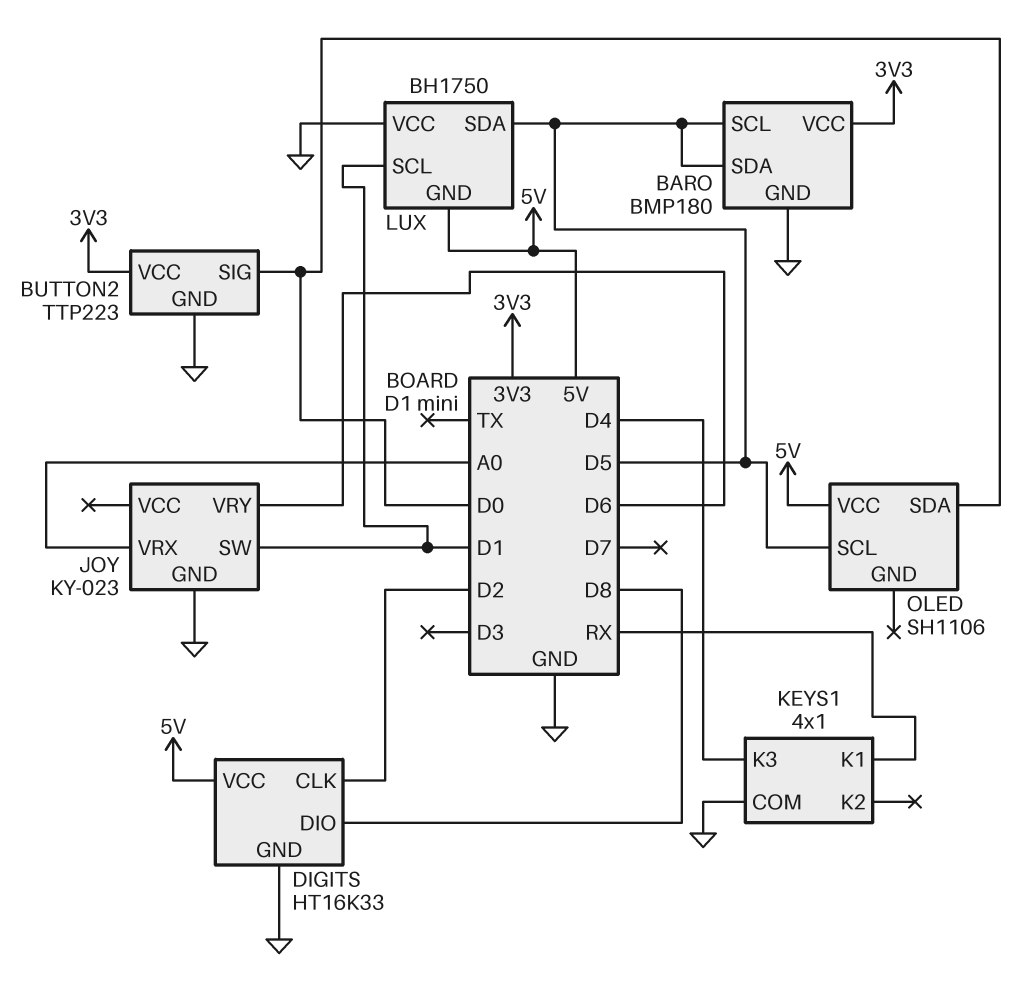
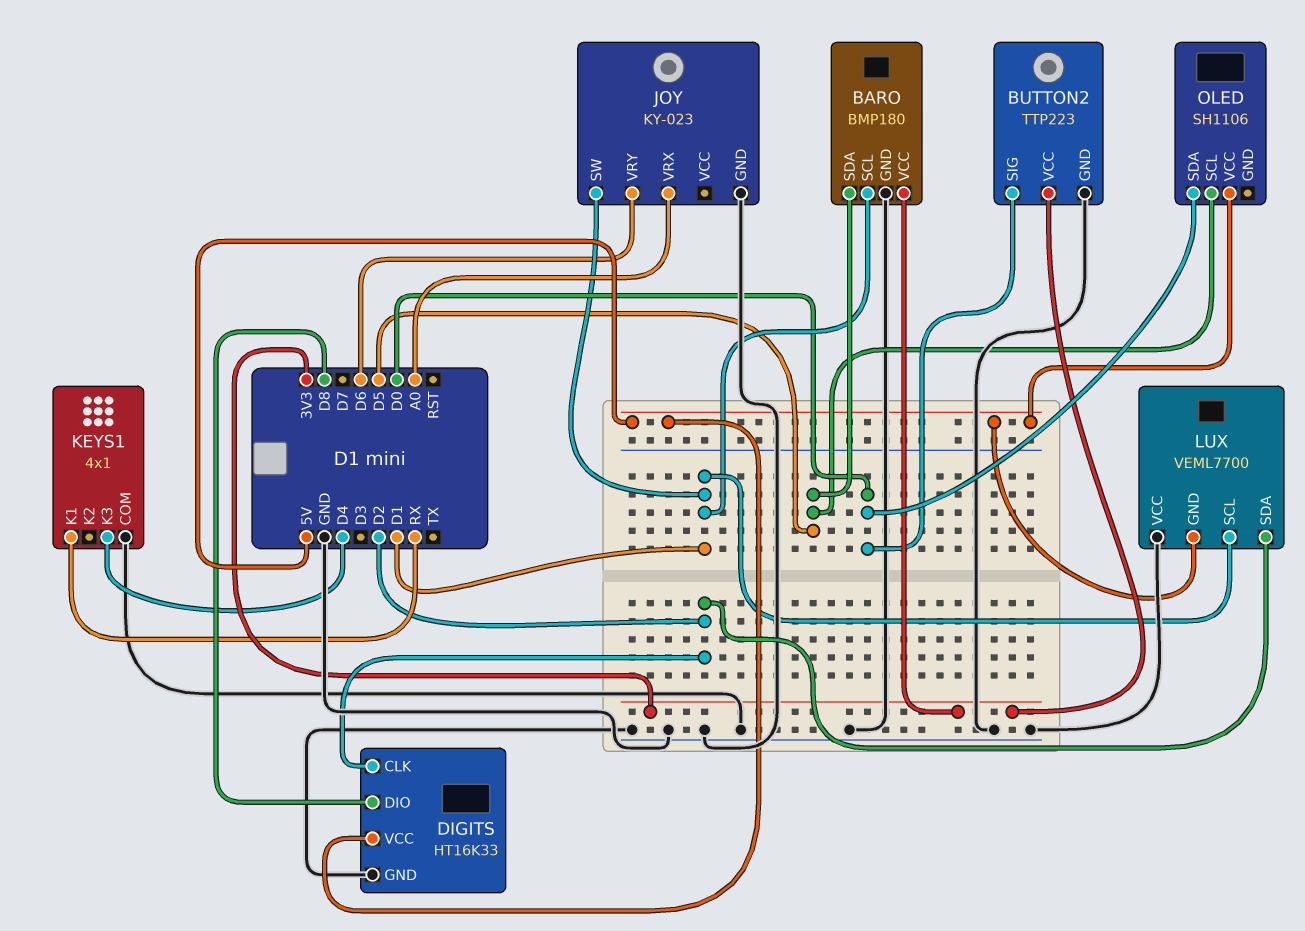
BARO pin SCL: D5 -> D1
LUX: BH1750 -> VEML7700
LUX pin SDA: D5 -> D2

